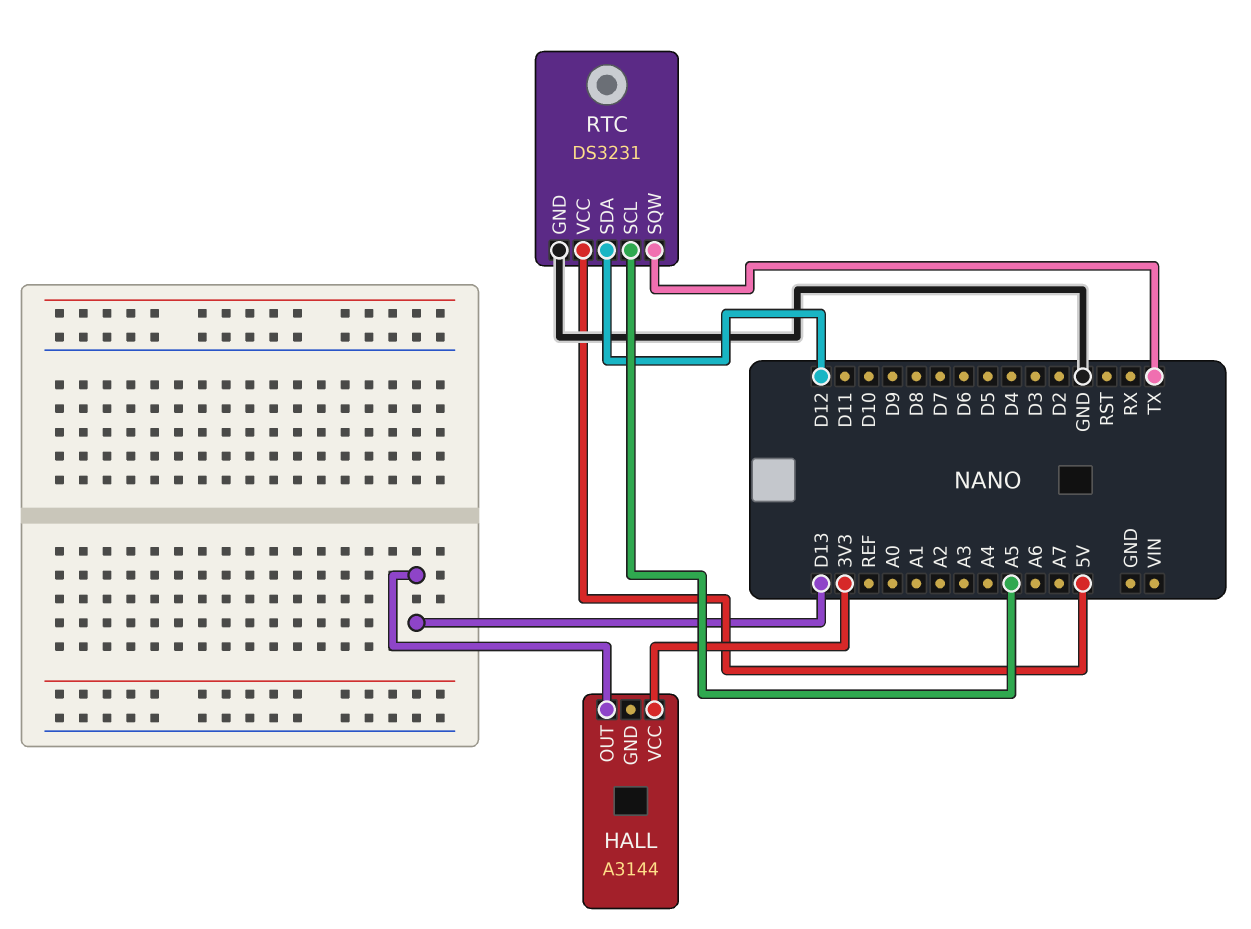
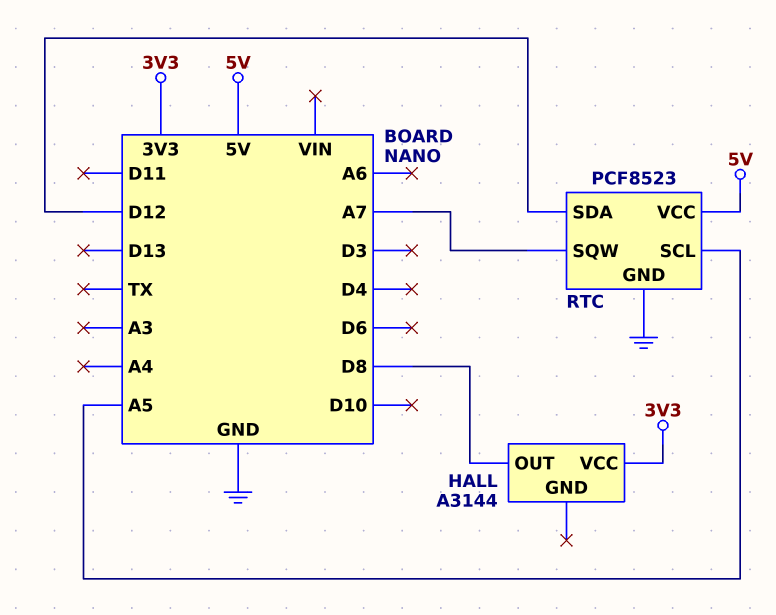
HALL pin OUT: D13 -> D8
RTC: DS3231 -> PCF8523
RTC pin SQW: TX -> A7

